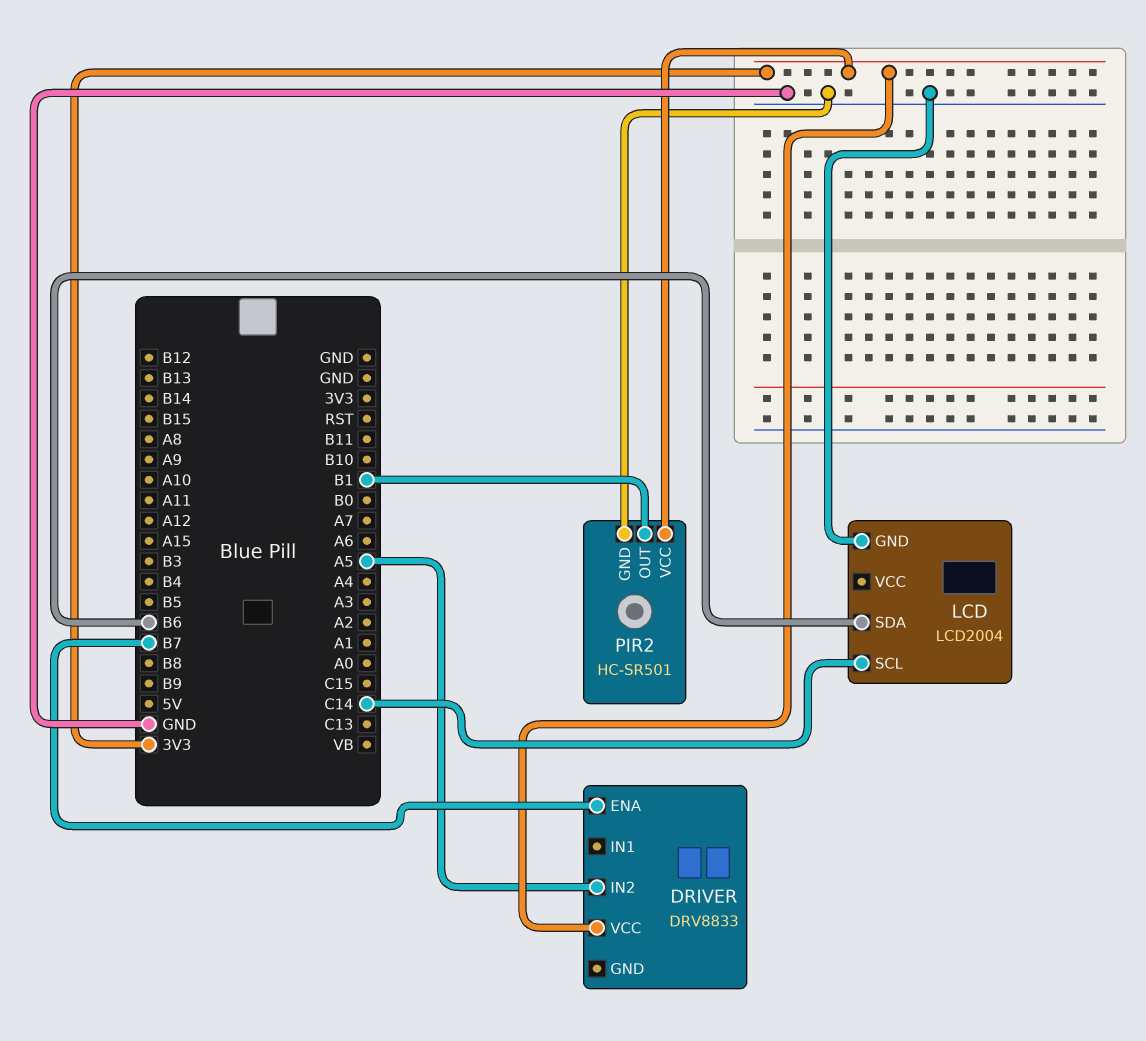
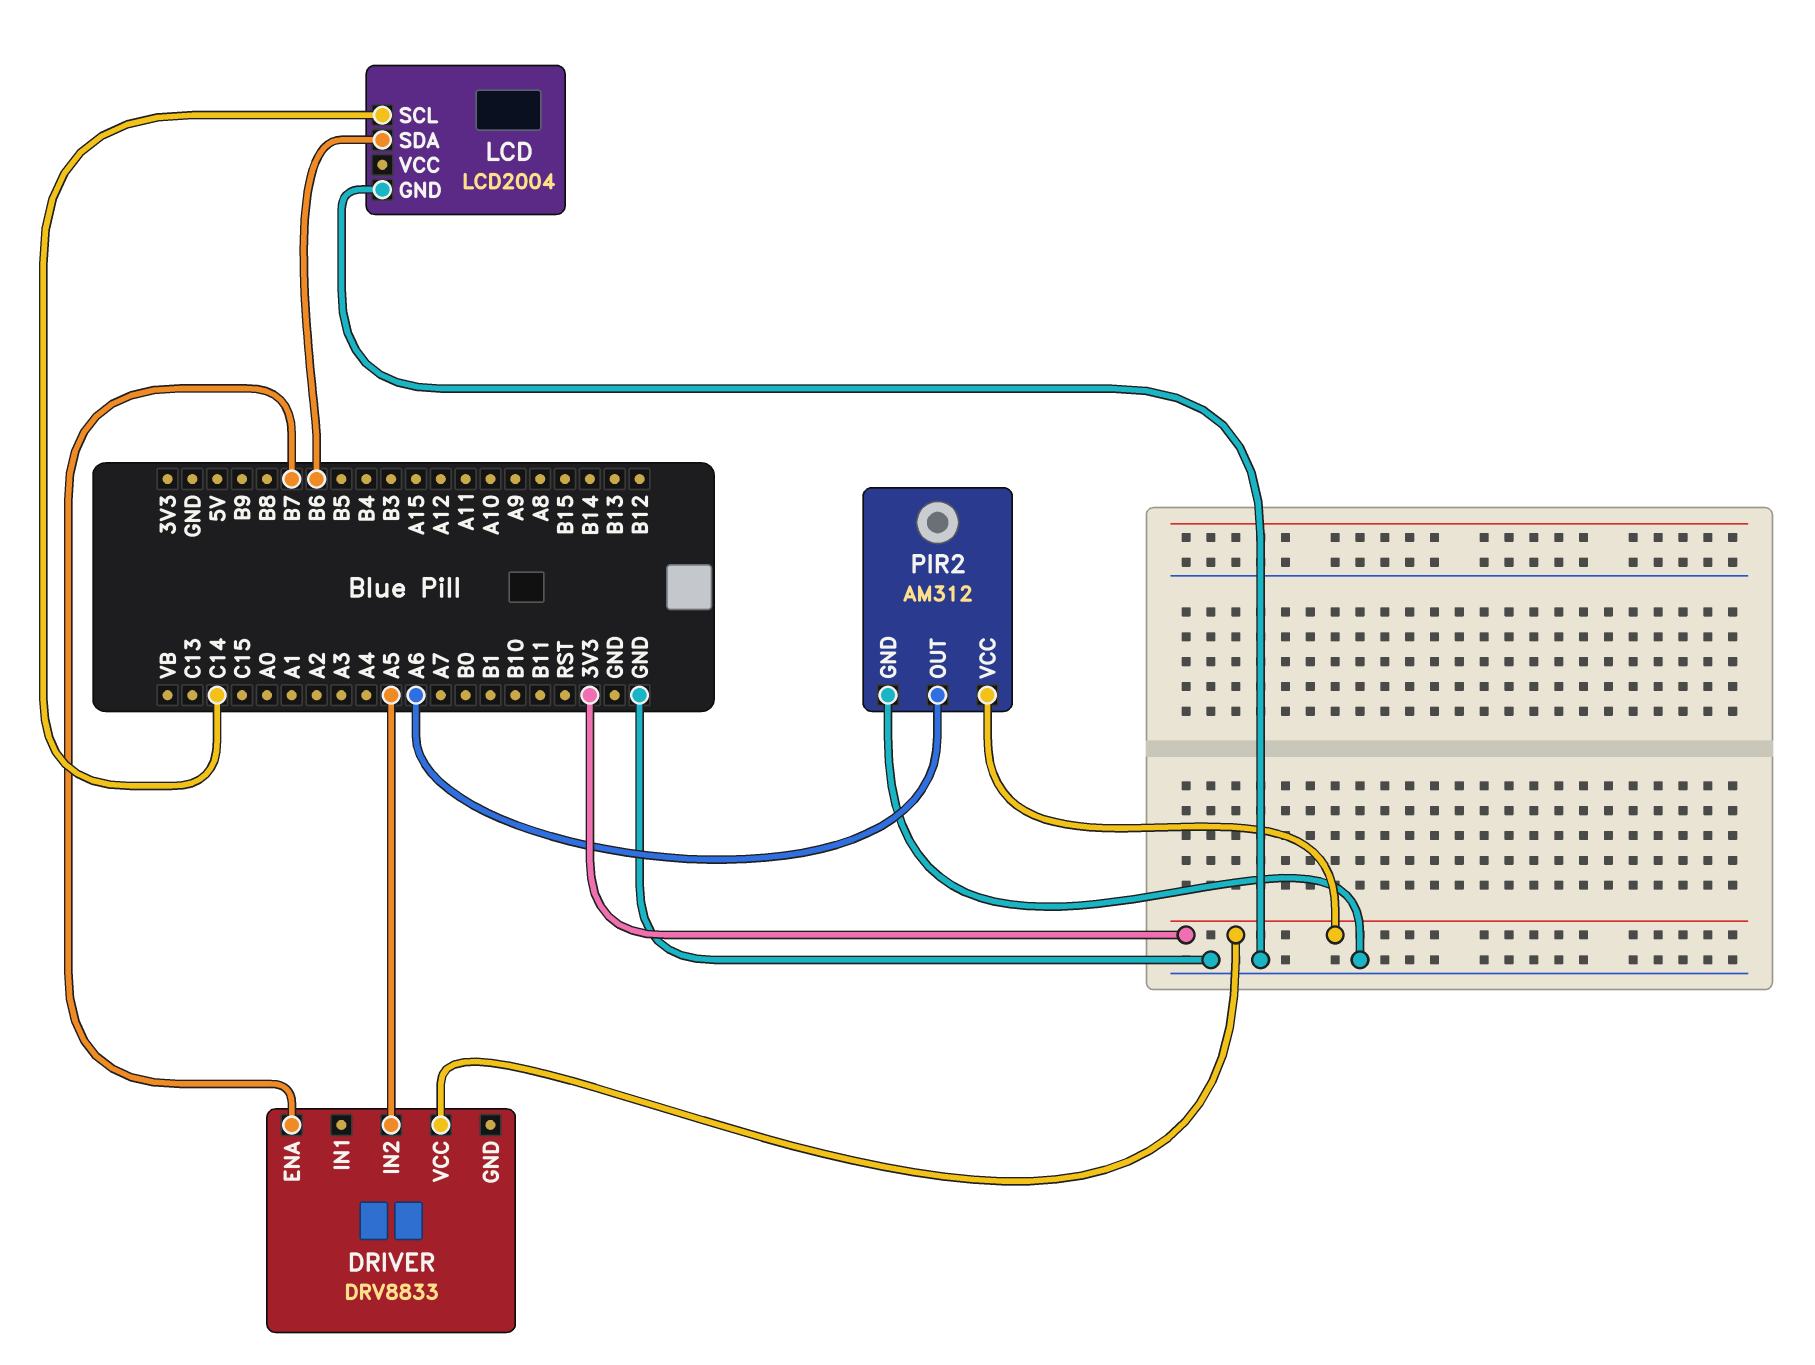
PIR2: HC-SR501 -> AM312
PIR2 pin OUT: B1 -> A6

